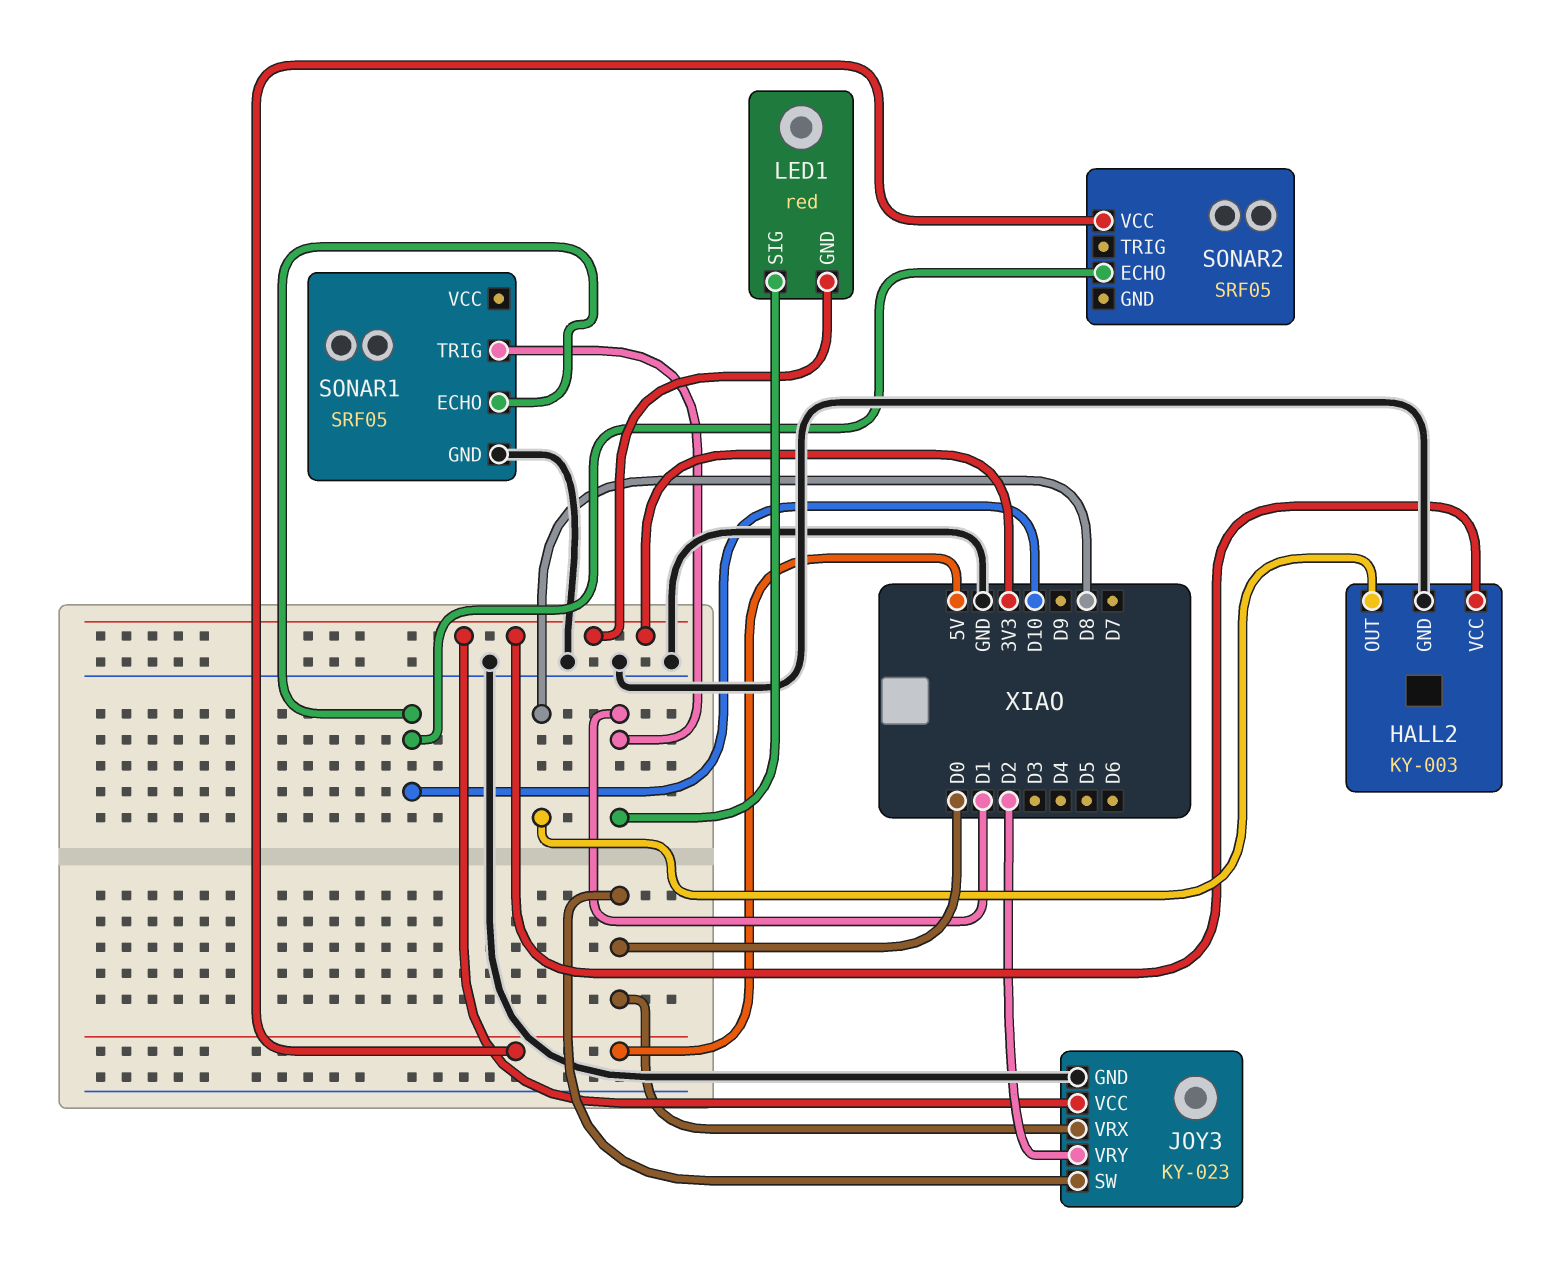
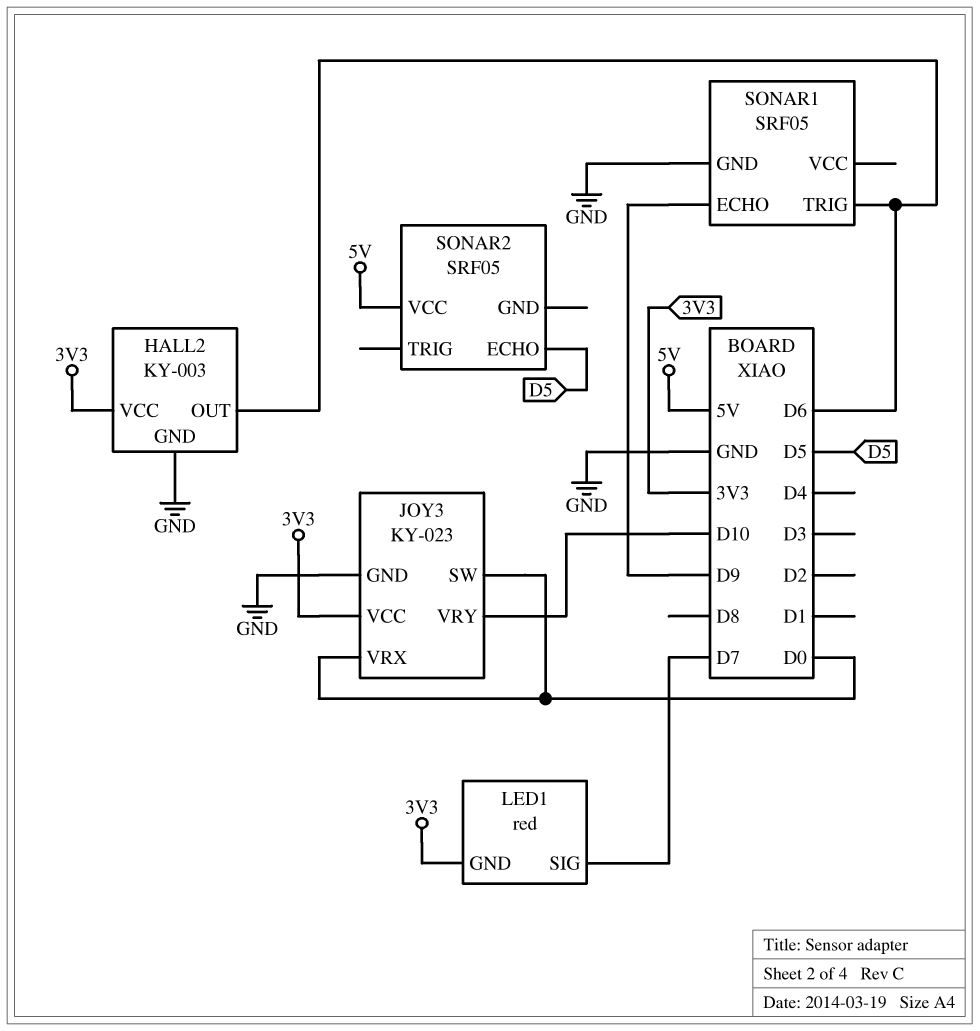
HALL2 pin OUT: D8 -> D6
JOY3 pin VRY: D2 -> D10
LED1 pin SIG: D1 -> D7
SONAR1 pin ECHO: D10 -> D9
SONAR1 pin TRIG: D1 -> D6
SONAR2 pin ECHO: D10 -> D5

